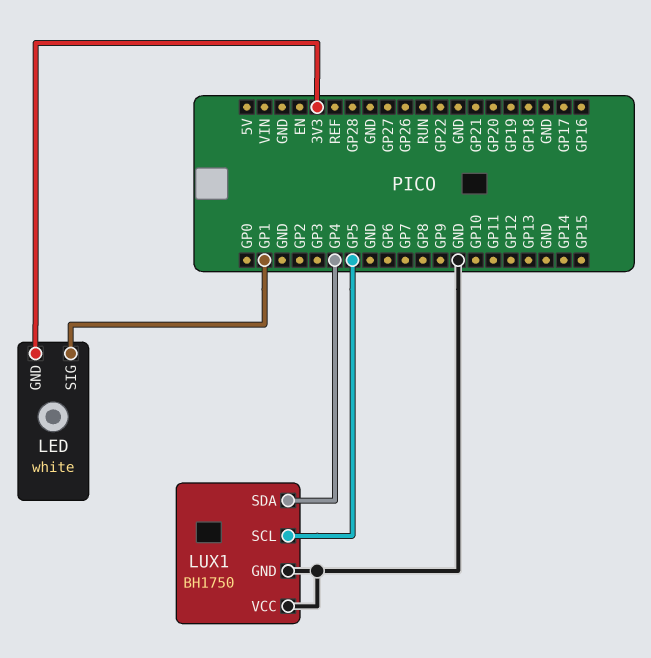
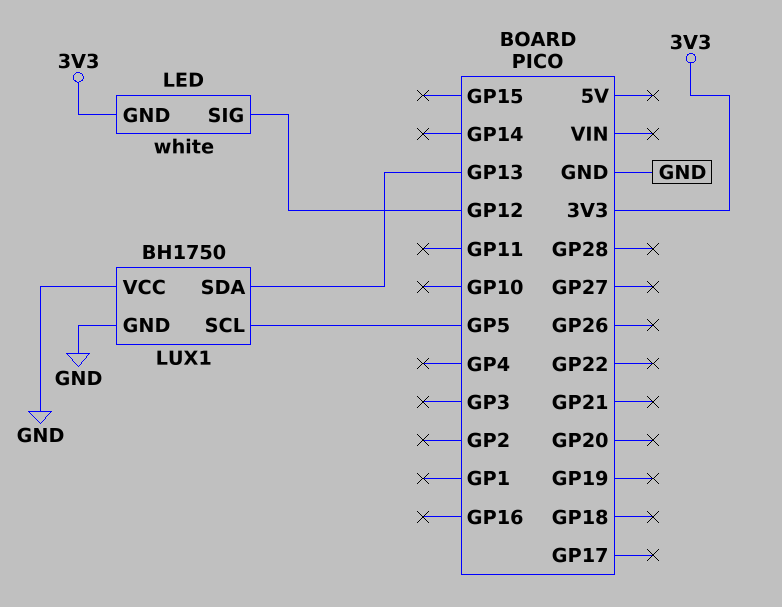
LED pin SIG: GP1 -> GP12
LUX1 pin SDA: GP4 -> GP13

